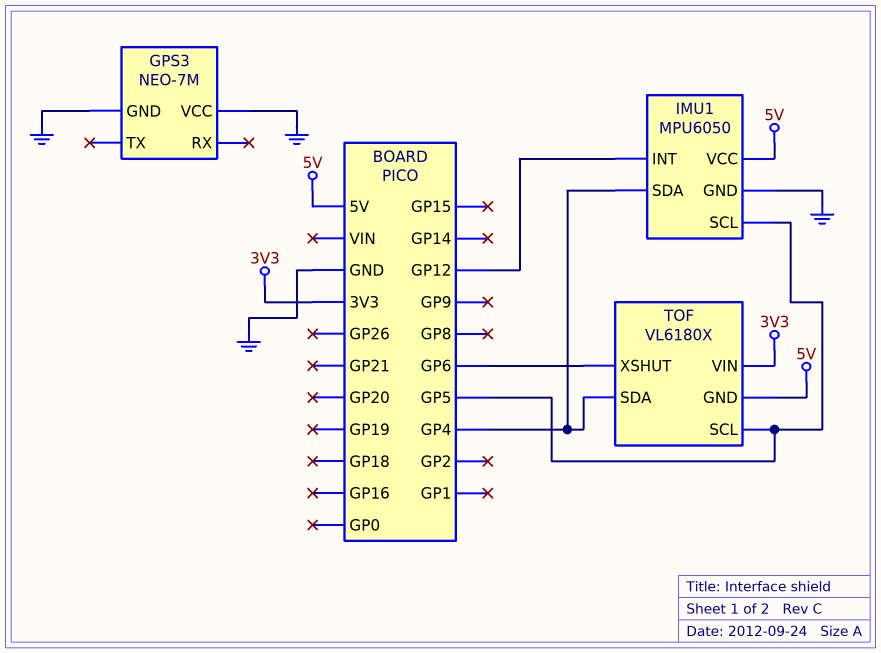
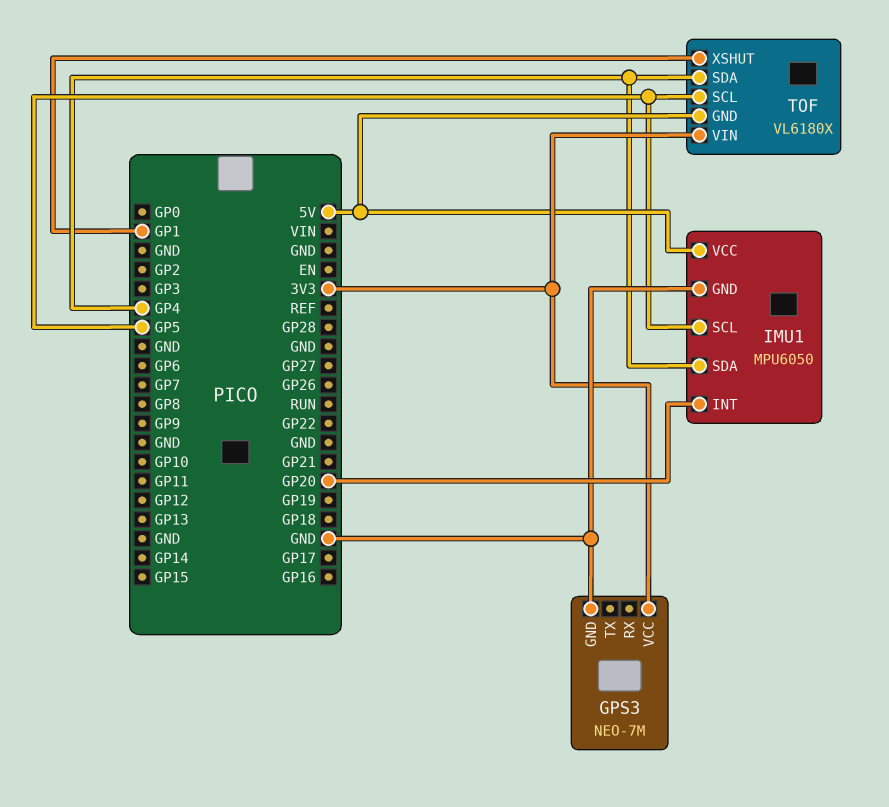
GPS3 pin VCC: GND -> 3V3
IMU1 pin INT: GP12 -> GP20
TOF pin XSHUT: GP6 -> GP1

